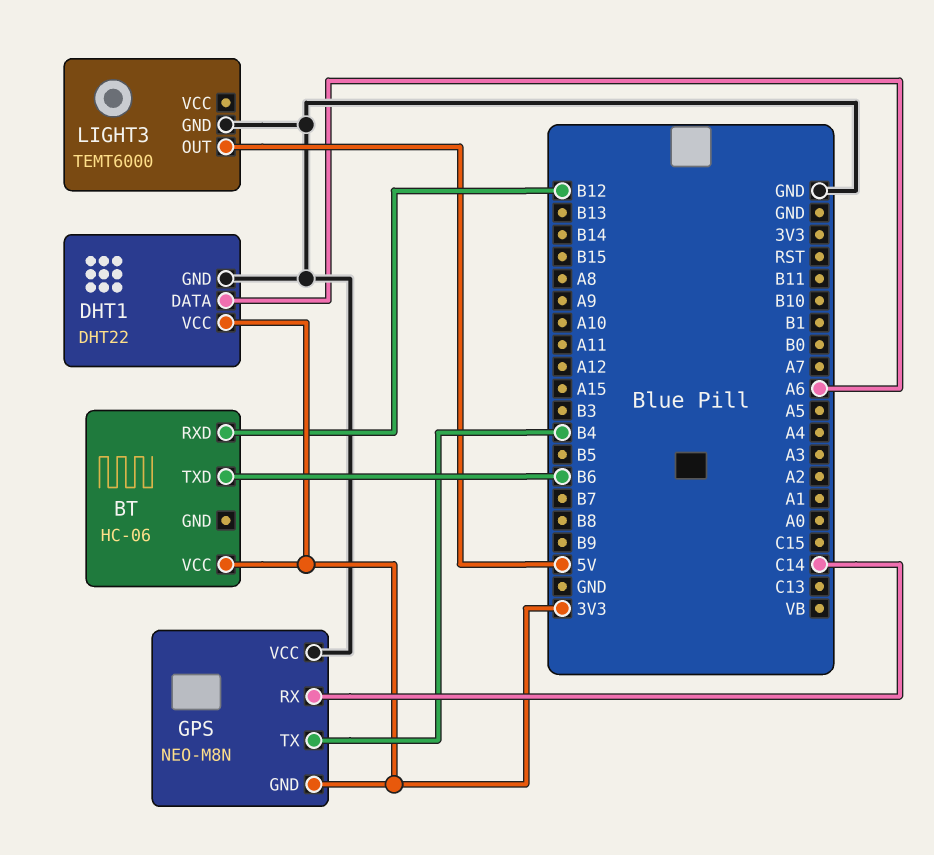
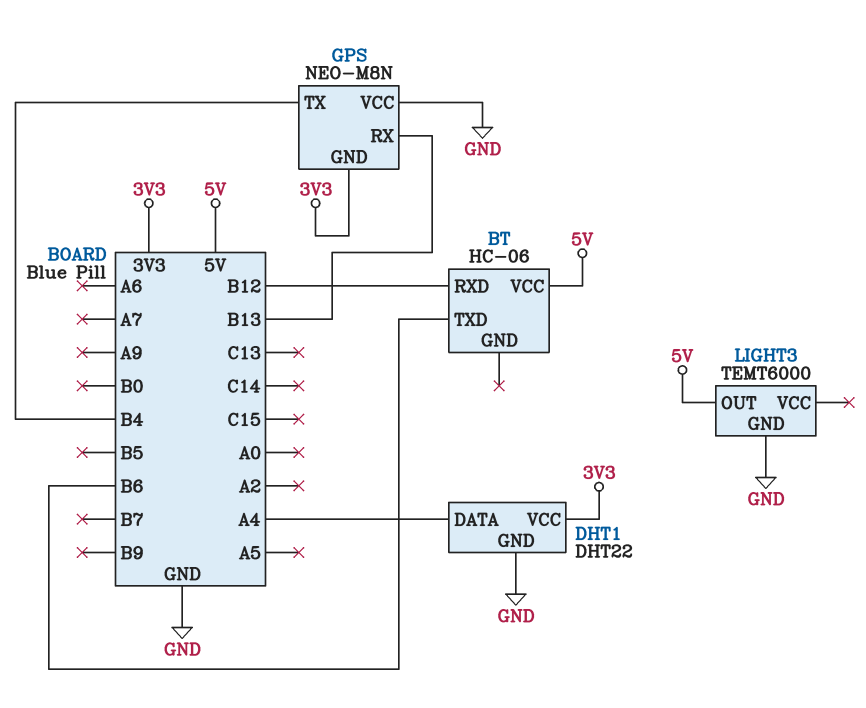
BT pin VCC: 3V3 -> 5V
DHT1 pin DATA: A6 -> A4
GPS pin RX: C14 -> B13

